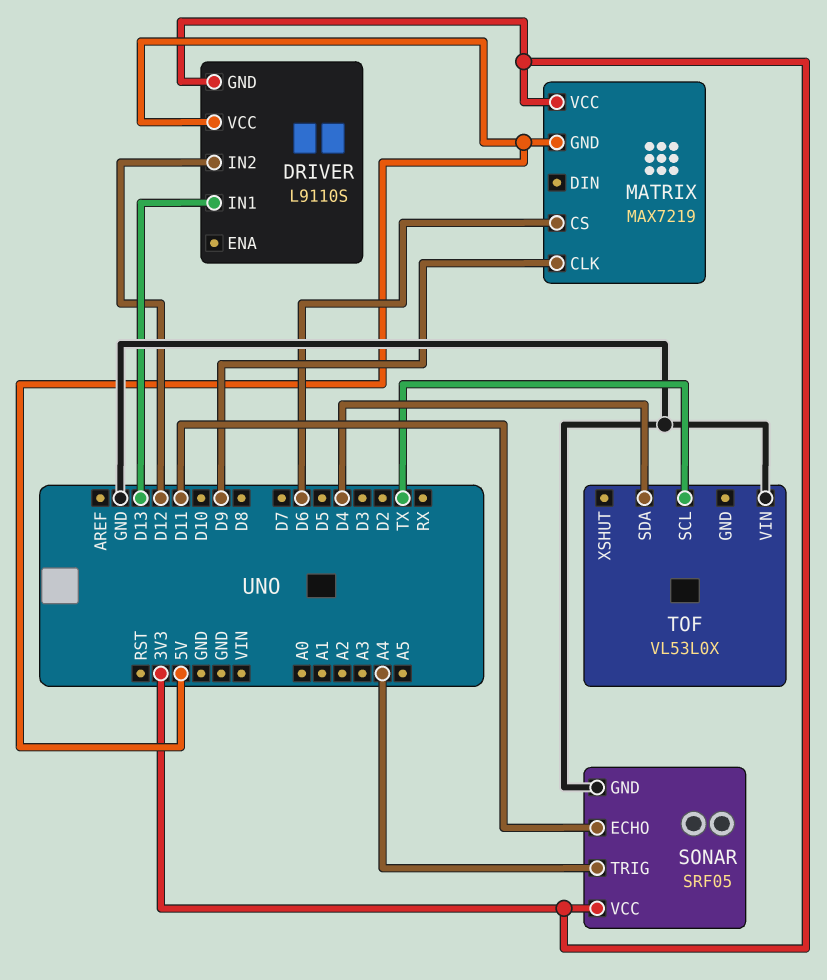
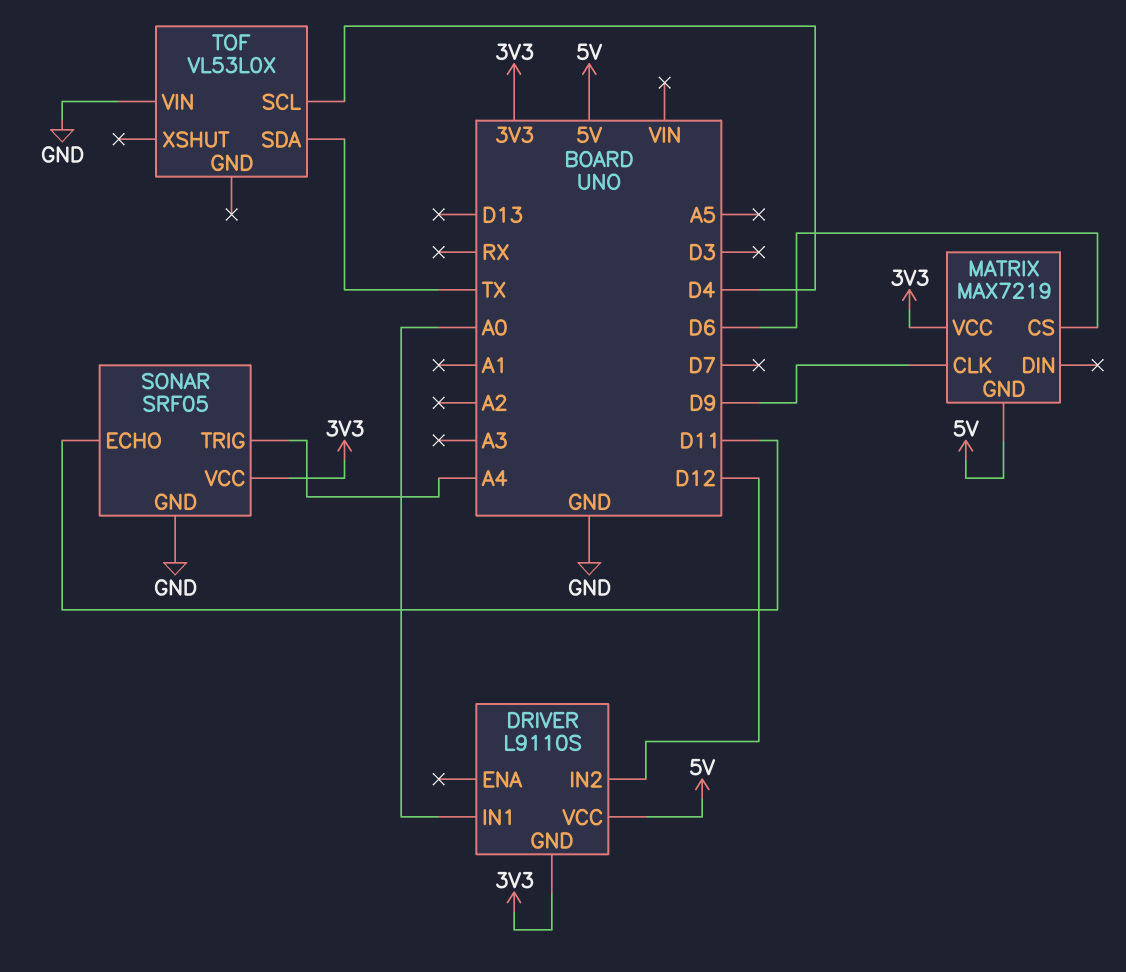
DRIVER pin IN1: D13 -> A0
TOF pin SCL: TX -> D4
TOF pin SDA: D4 -> TX

